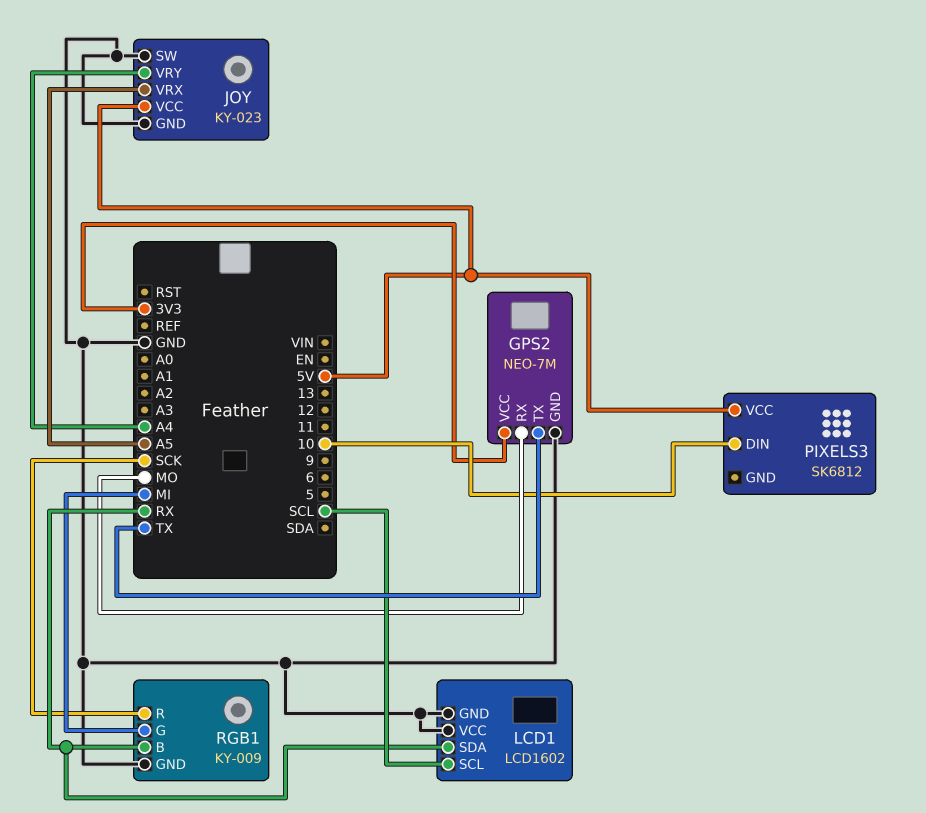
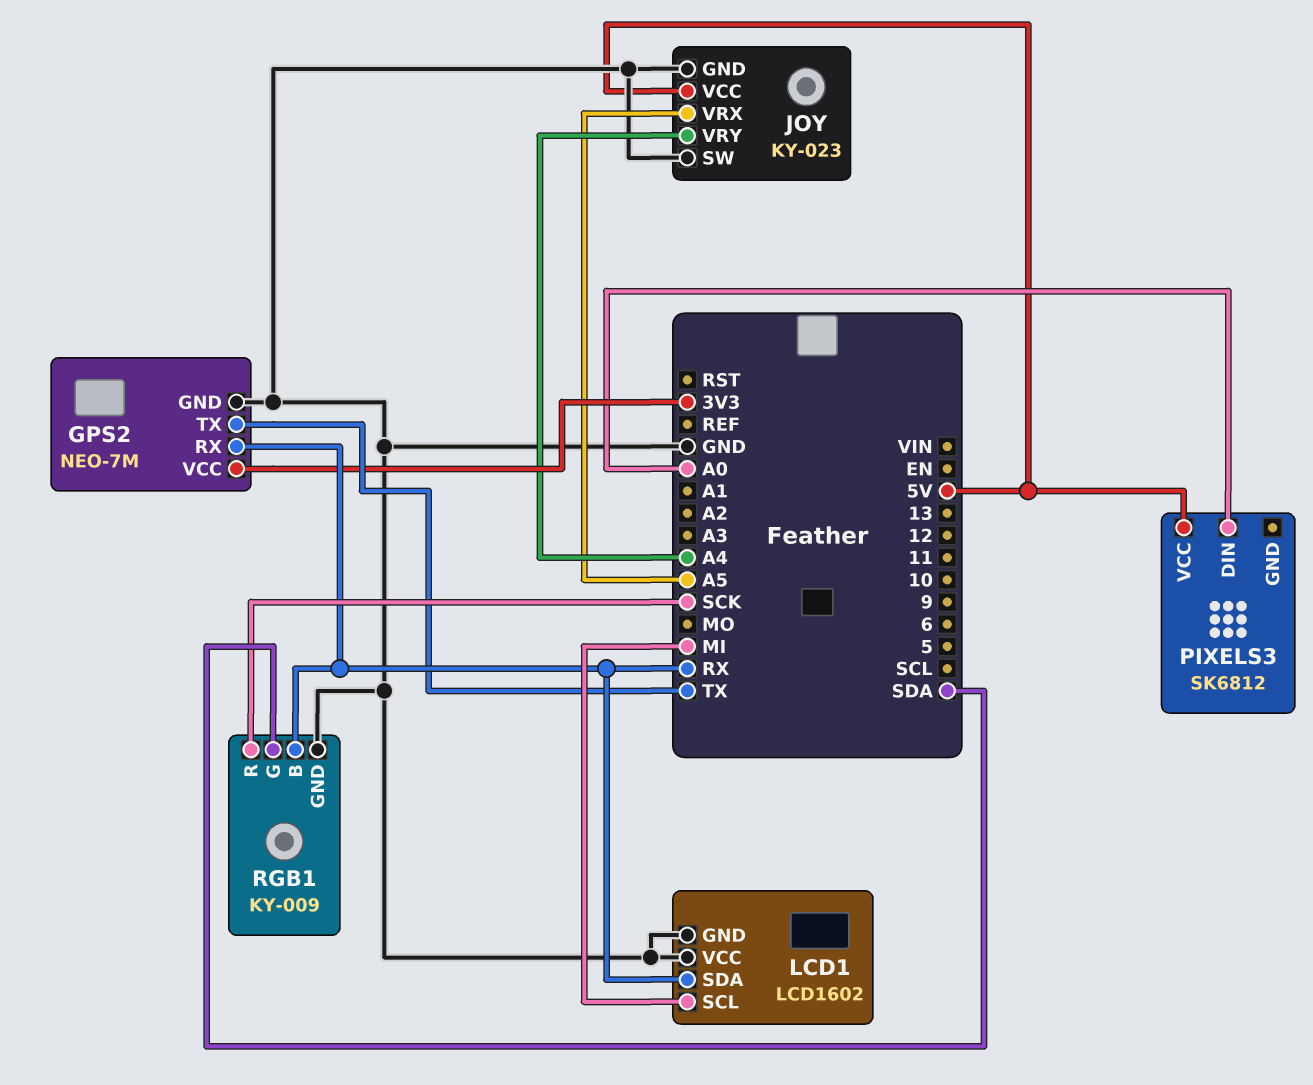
GPS2 pin RX: MO -> RX
LCD1 pin SCL: SCL -> MI
PIXELS3 pin DIN: 10 -> A0
RGB1 pin G: MI -> SDA

